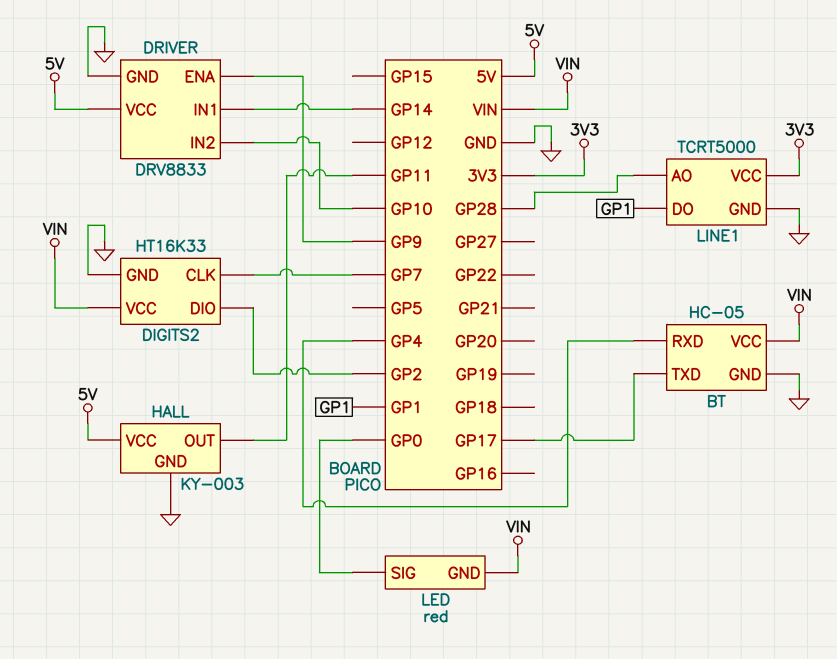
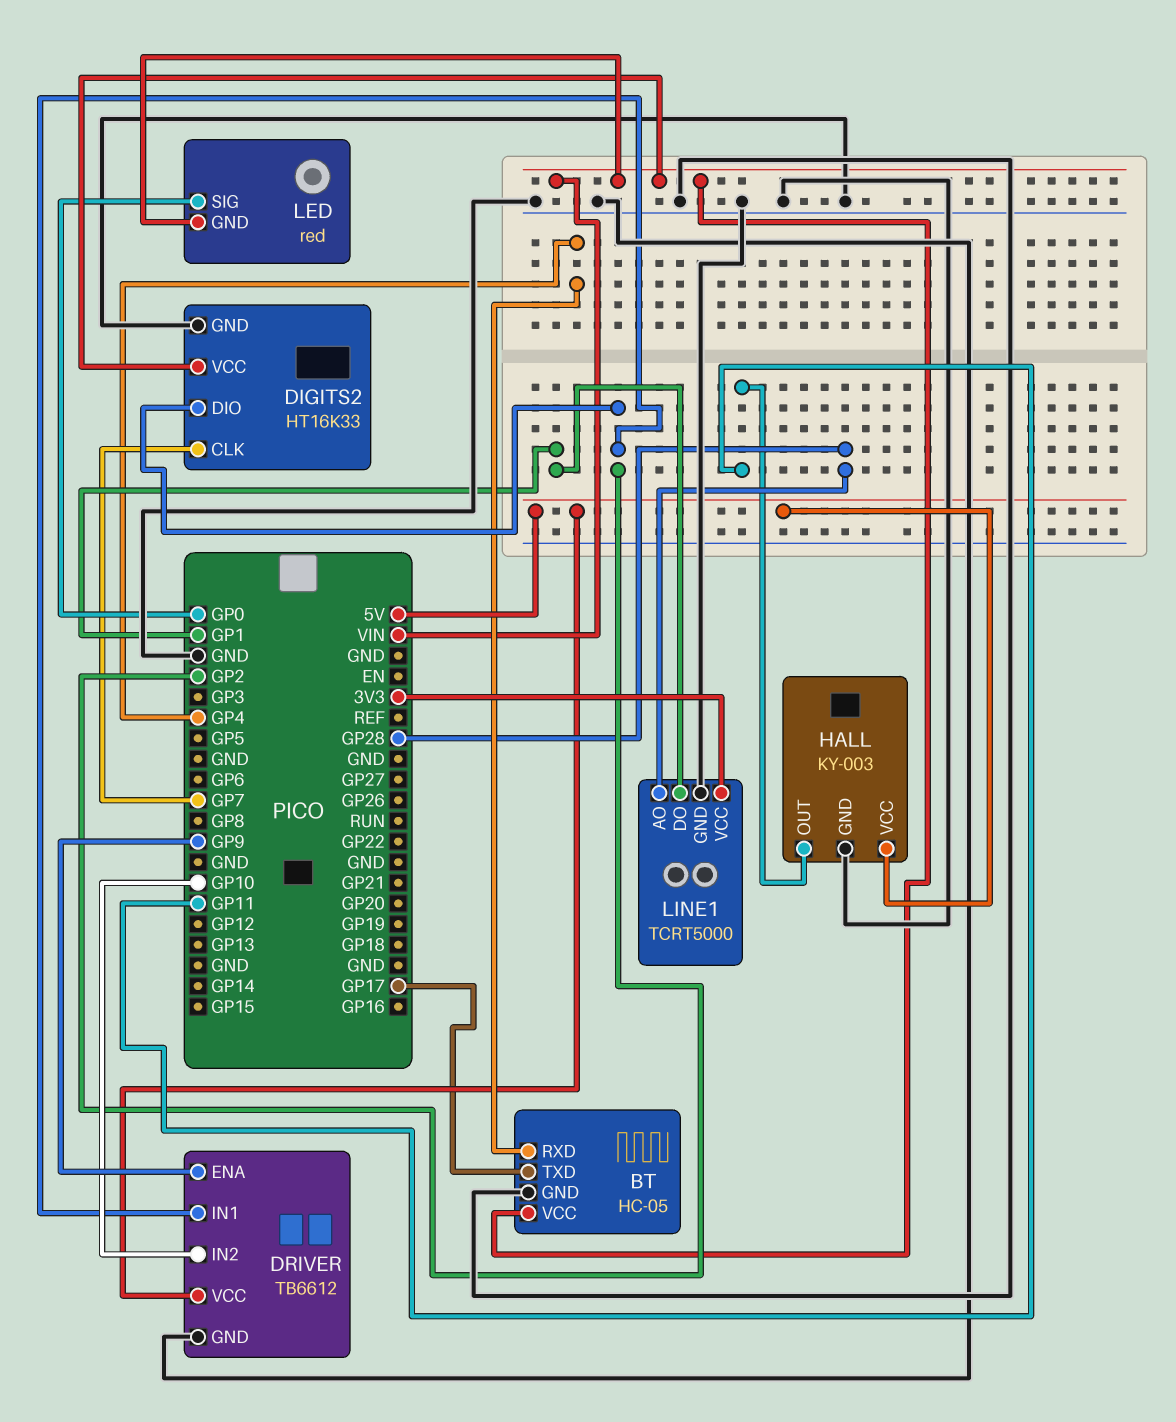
DRIVER: DRV8833 -> TB6612
DRIVER pin IN1: GP14 -> GP2

